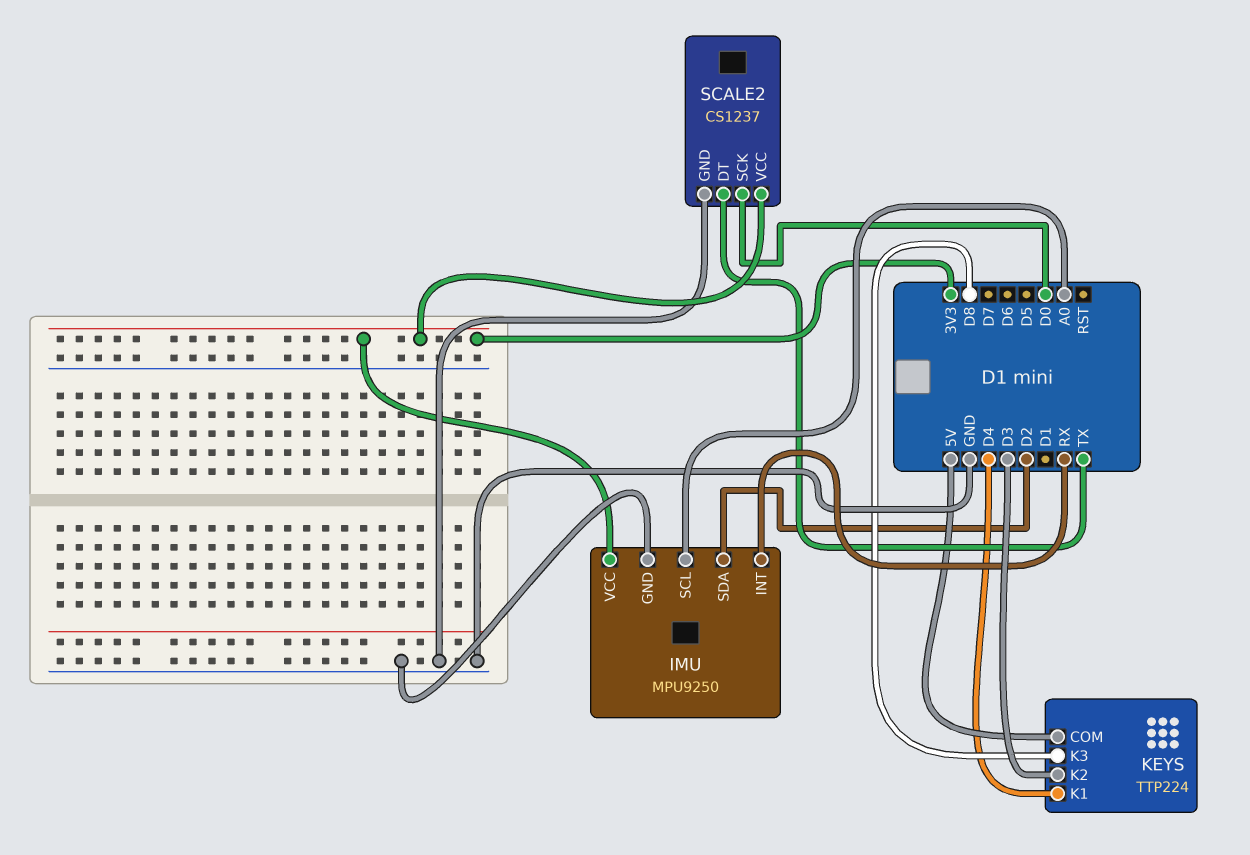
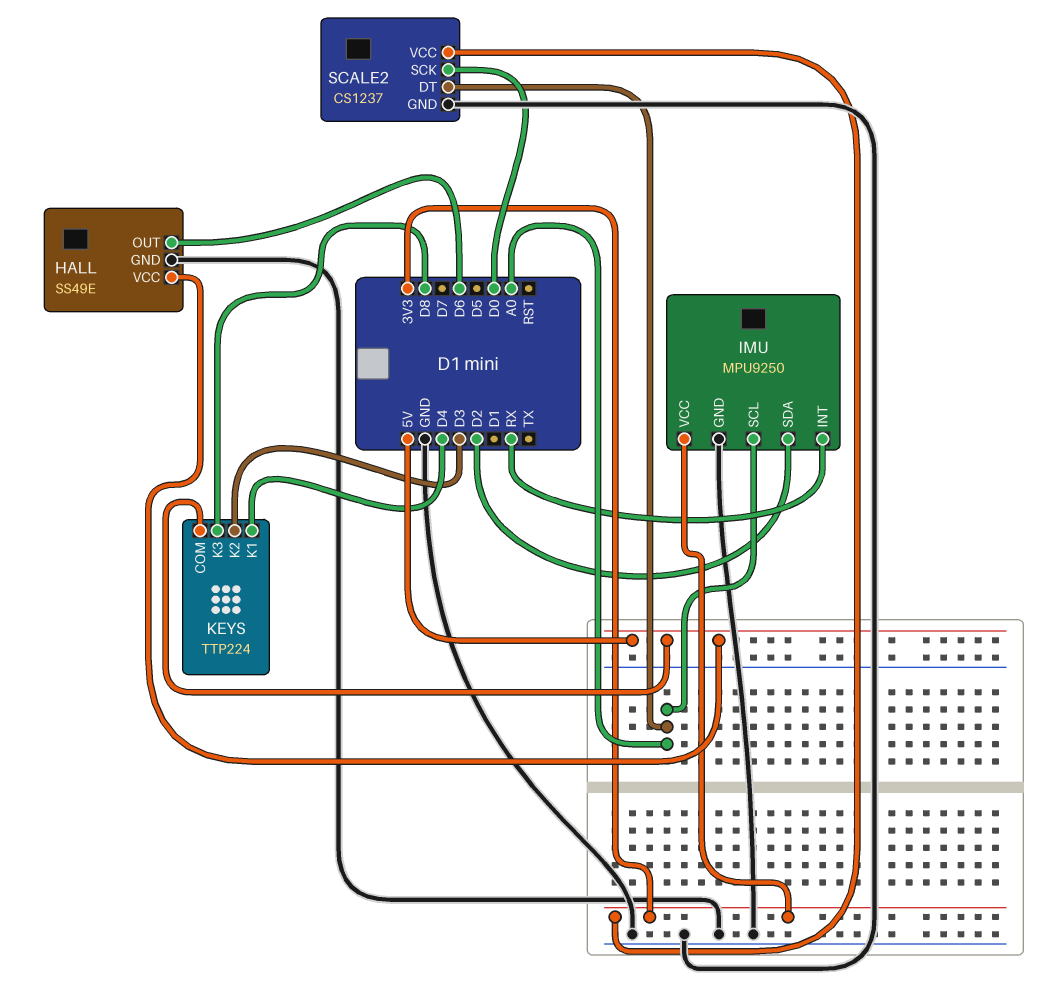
HALL: none -> SS49E
HALL pin GND: none -> GND
HALL pin OUT: none -> D6
HALL pin VCC: none -> 5V
SCALE2 pin DT: TX -> A0

